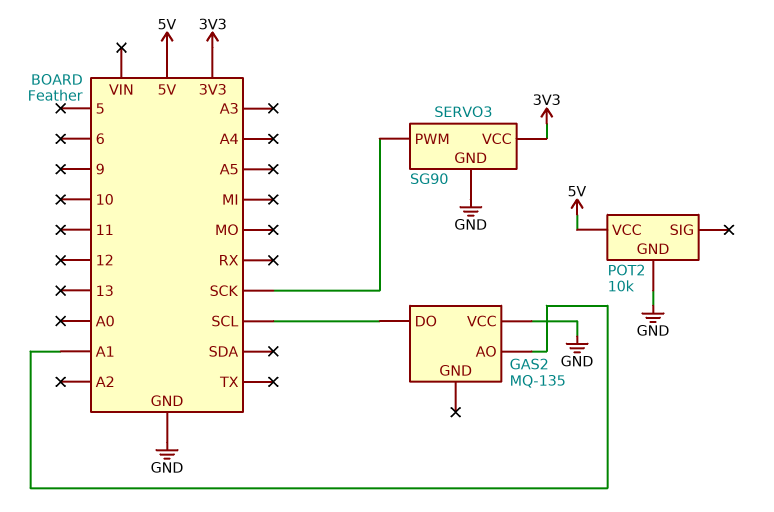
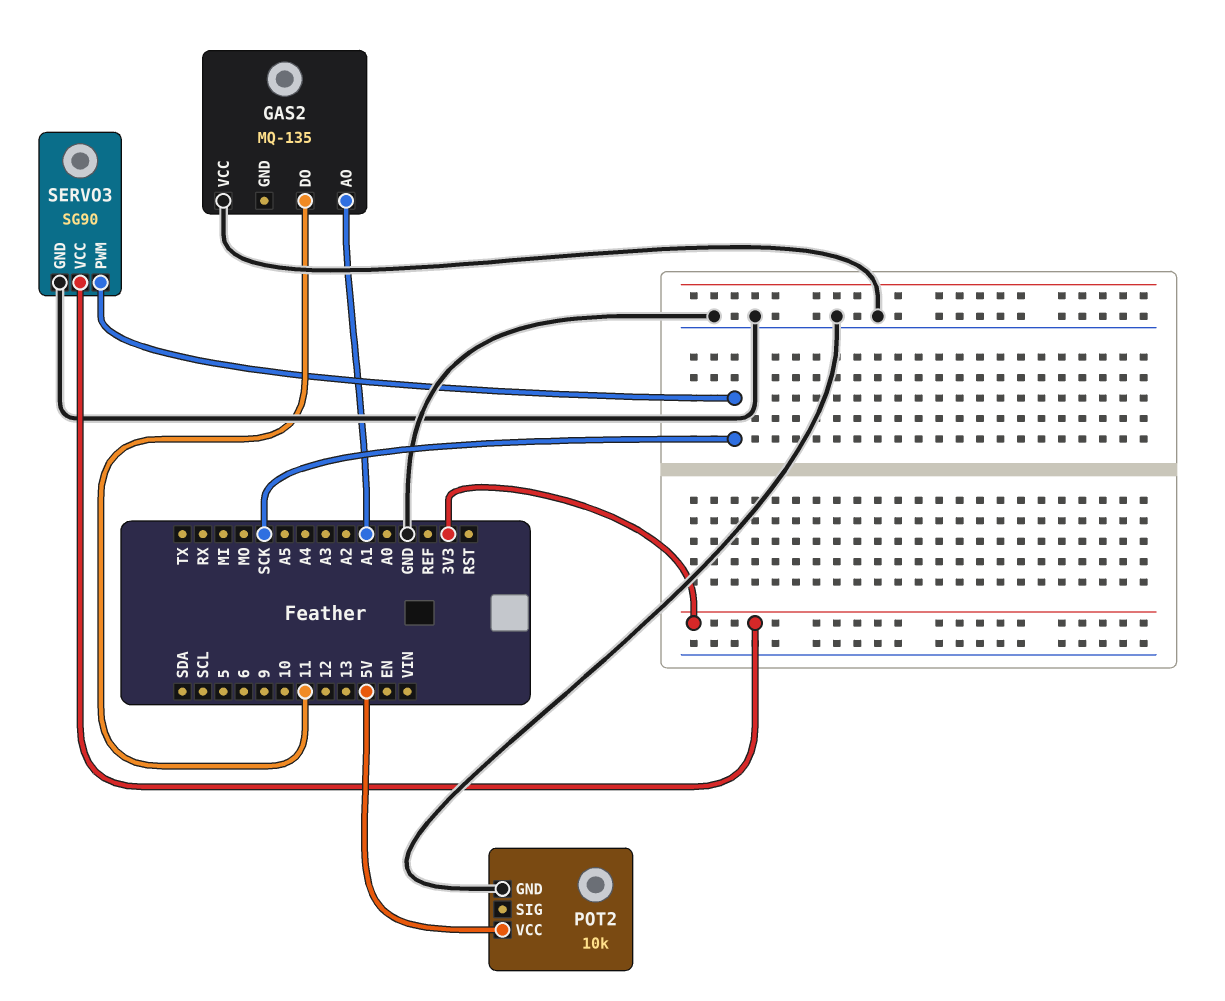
GAS2 pin DO: SCL -> 11

